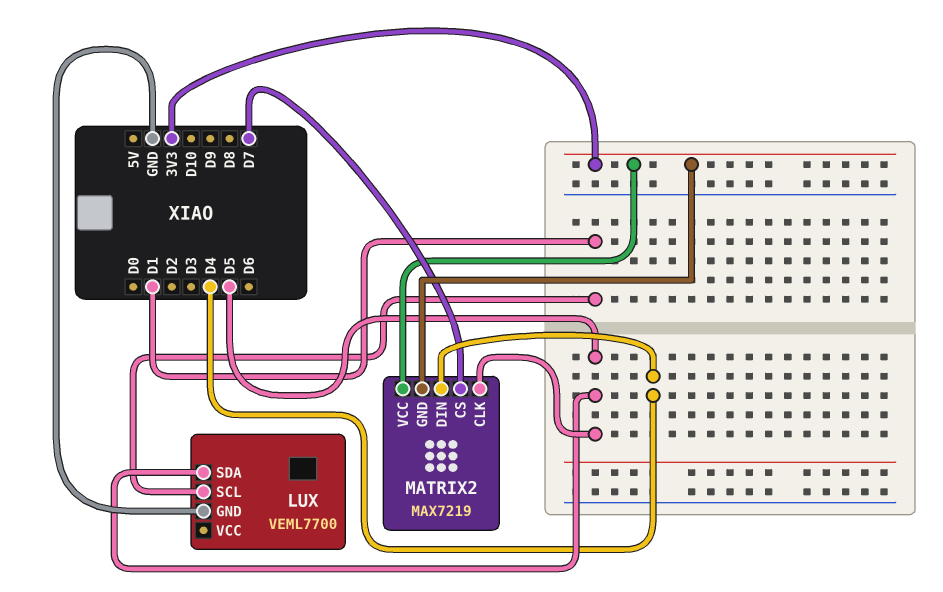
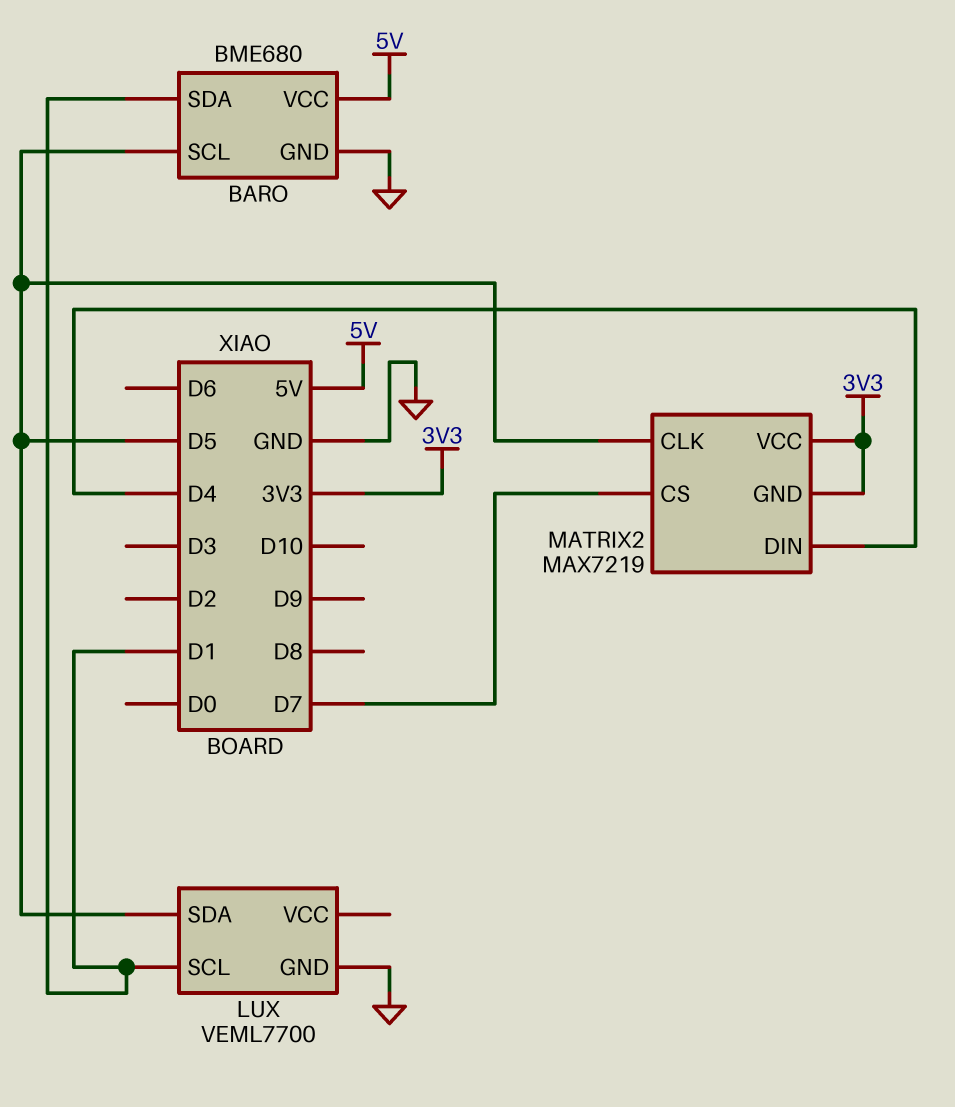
BARO: none -> BME680
BARO pin GND: none -> GND
BARO pin SCL: none -> D5
BARO pin SDA: none -> D1
BARO pin VCC: none -> 5V

